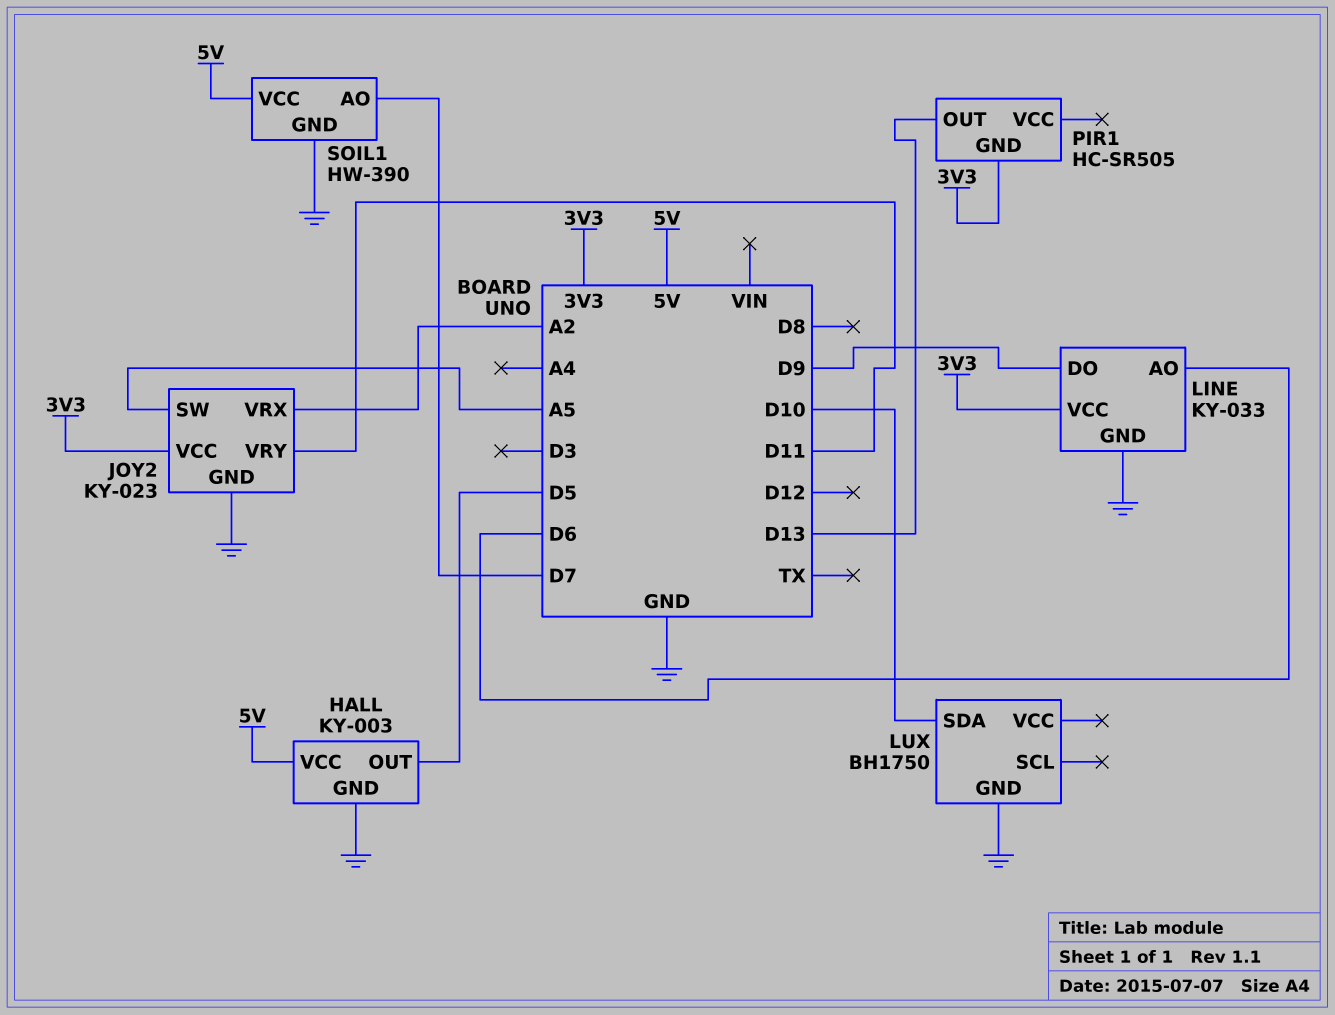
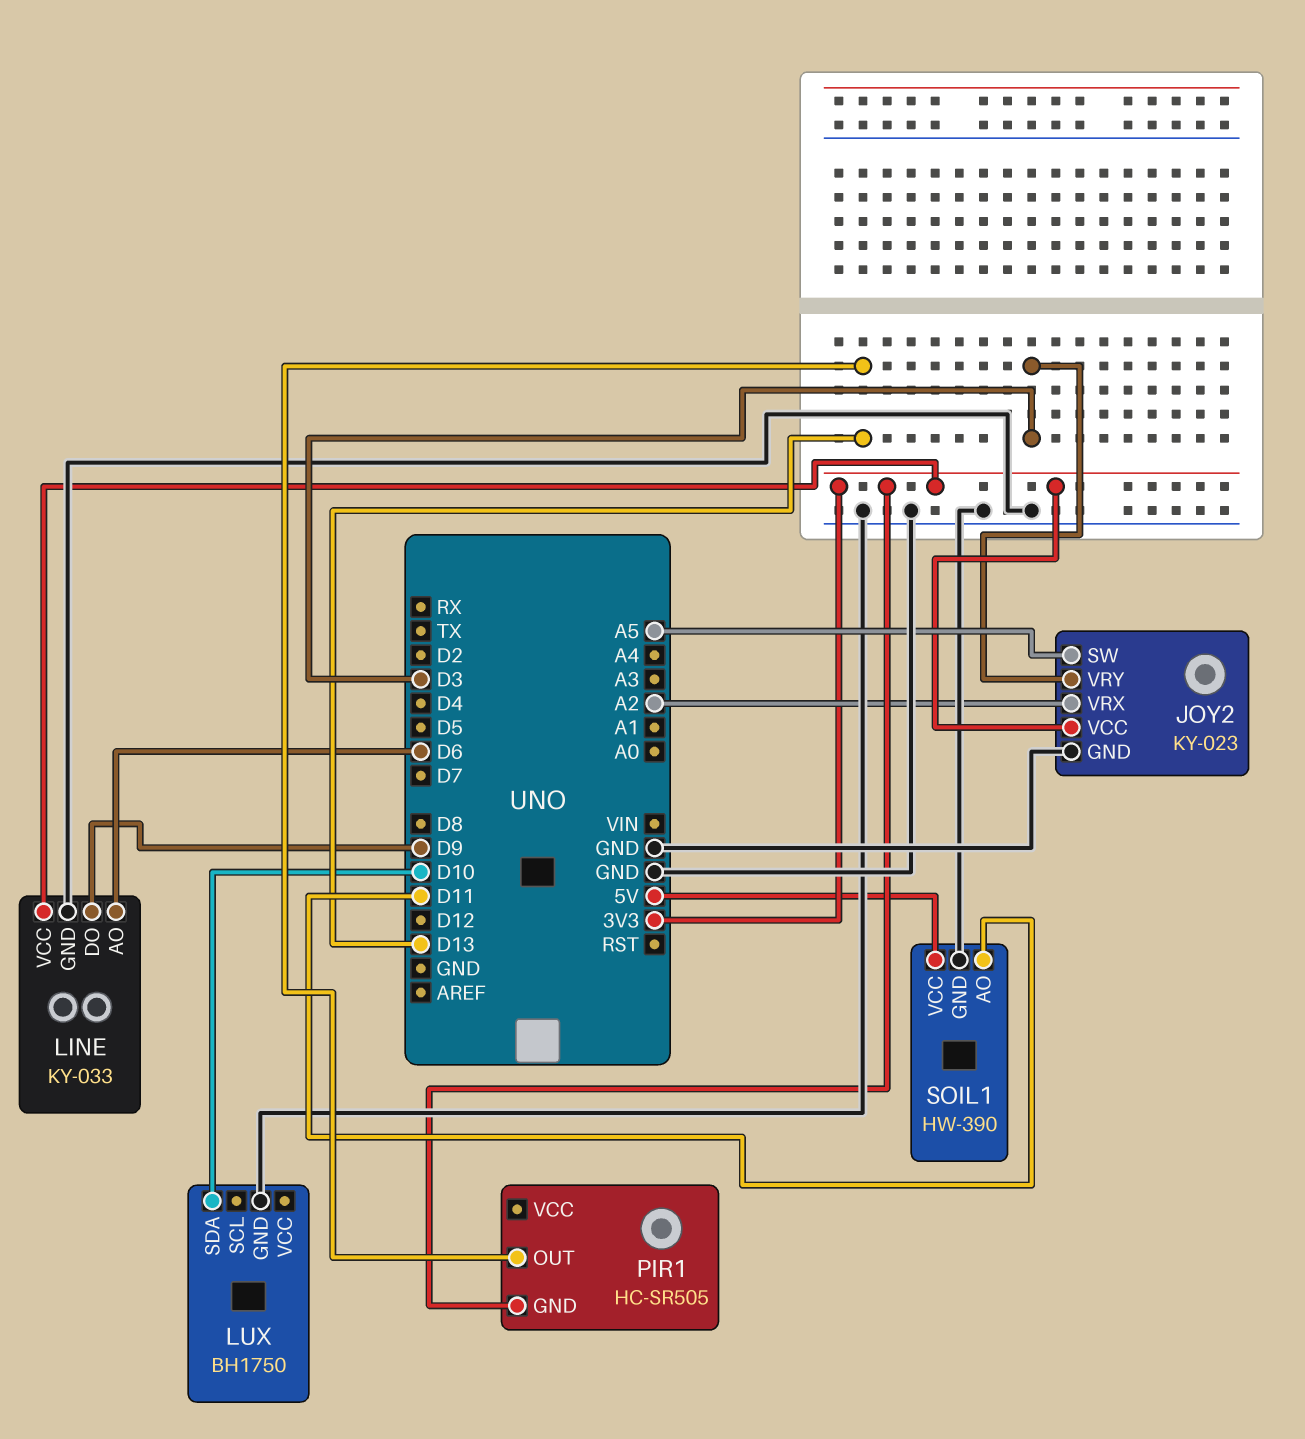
HALL: KY-003 -> none
HALL pin GND: GND -> none
HALL pin OUT: D5 -> none
HALL pin VCC: 5V -> none
JOY2 pin VRY: D11 -> D3
SOIL1 pin AO: D7 -> D11

